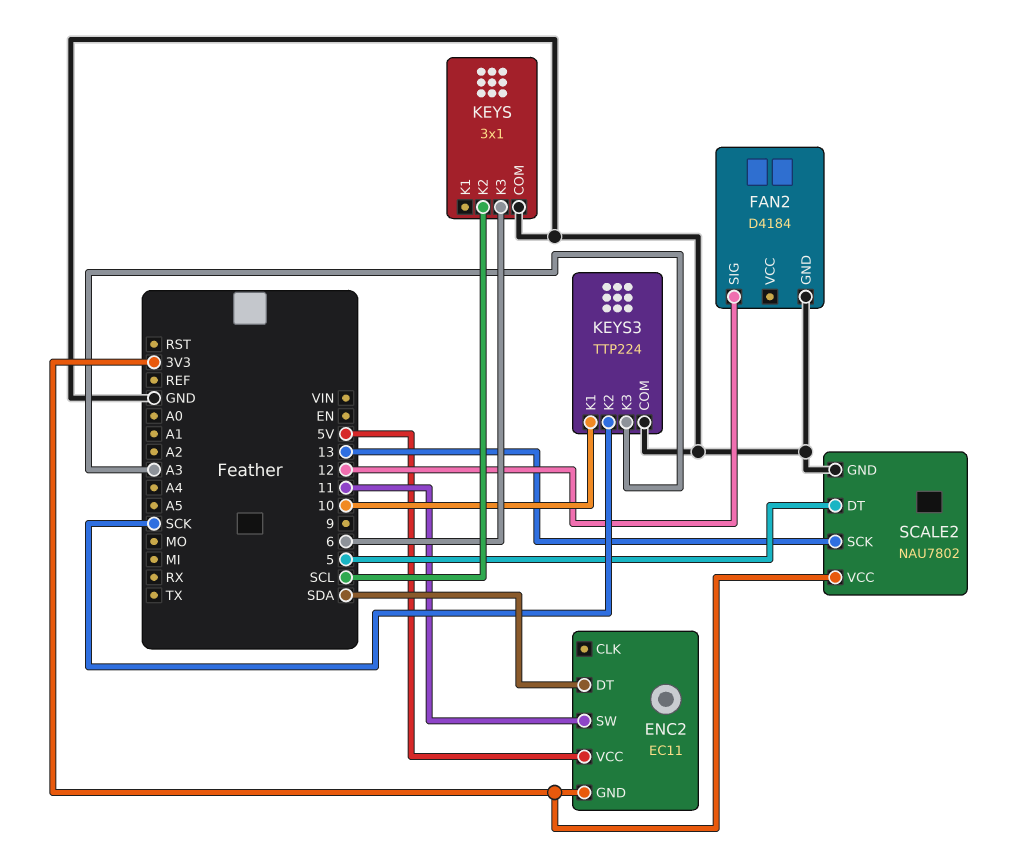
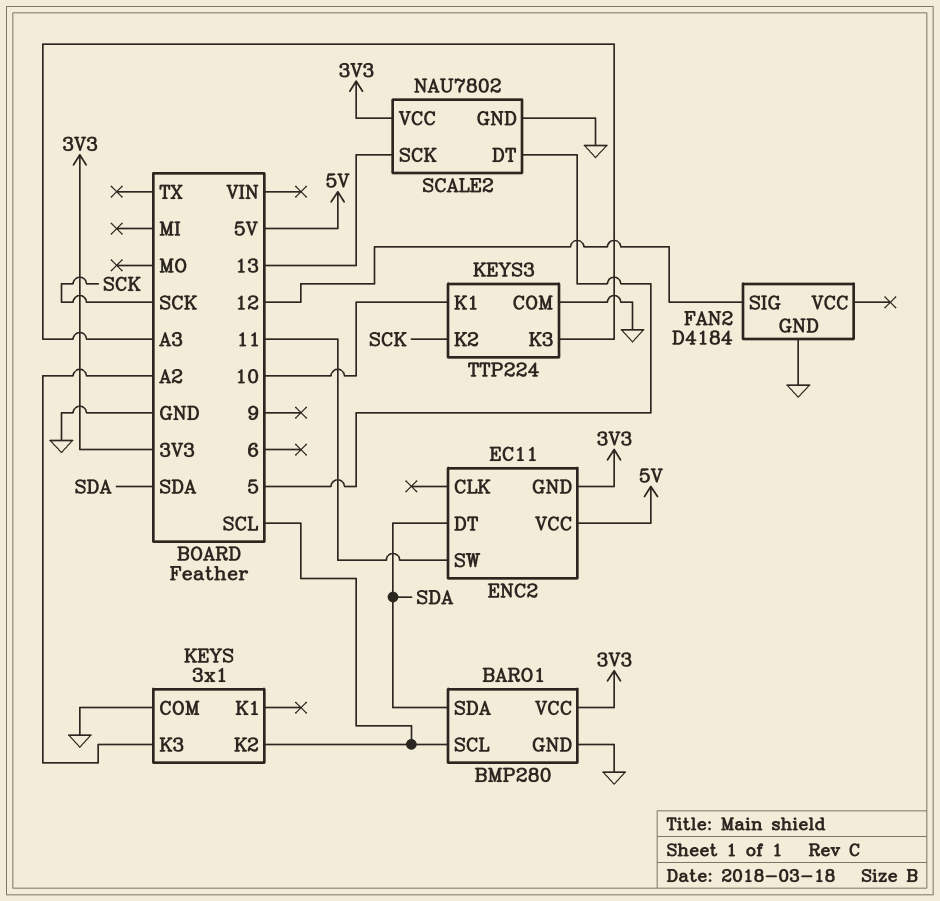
BARO1: none -> BMP280
BARO1 pin GND: none -> GND
BARO1 pin SCL: none -> SCL
BARO1 pin SDA: none -> SDA
BARO1 pin VCC: none -> 3V3
KEYS pin K3: 6 -> A2

